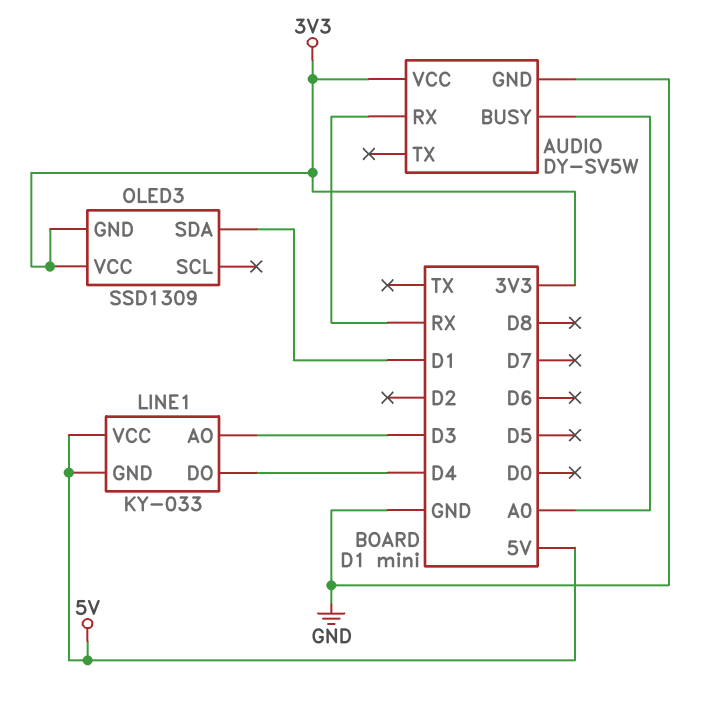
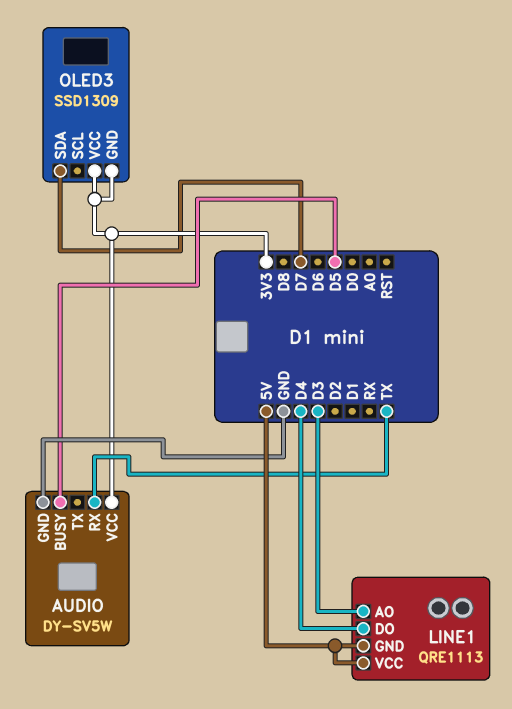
AUDIO pin BUSY: A0 -> D5
AUDIO pin RX: RX -> TX
LINE1: KY-033 -> QRE1113
OLED3 pin SDA: D1 -> D7

